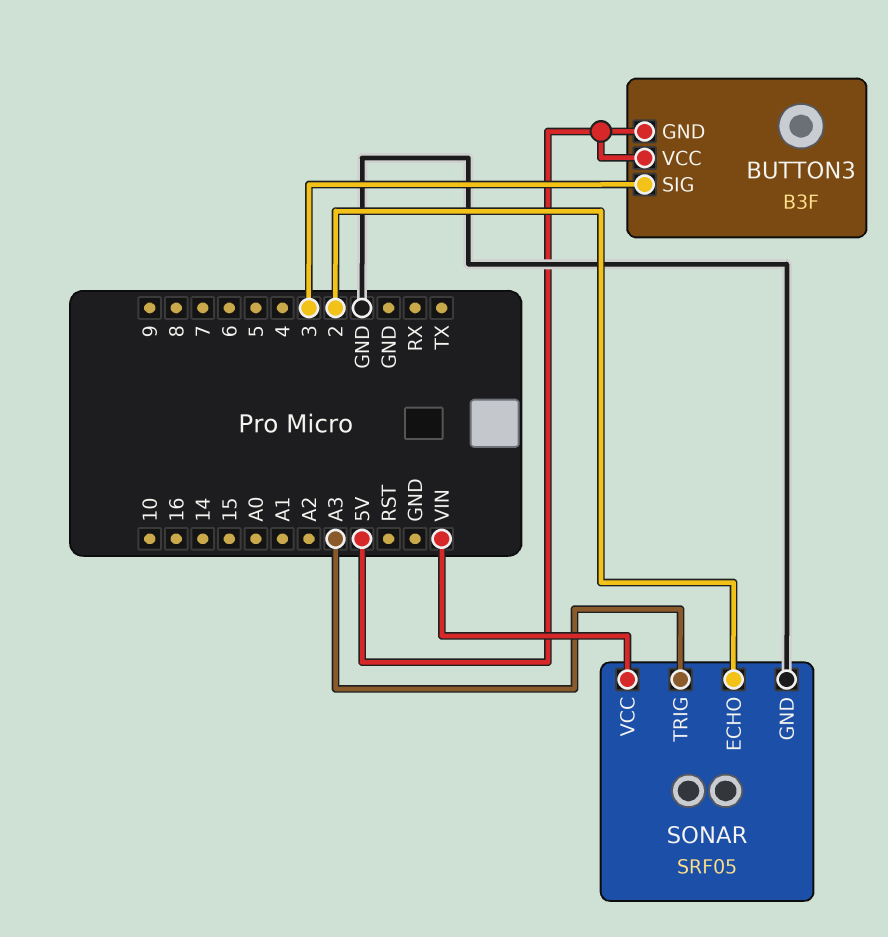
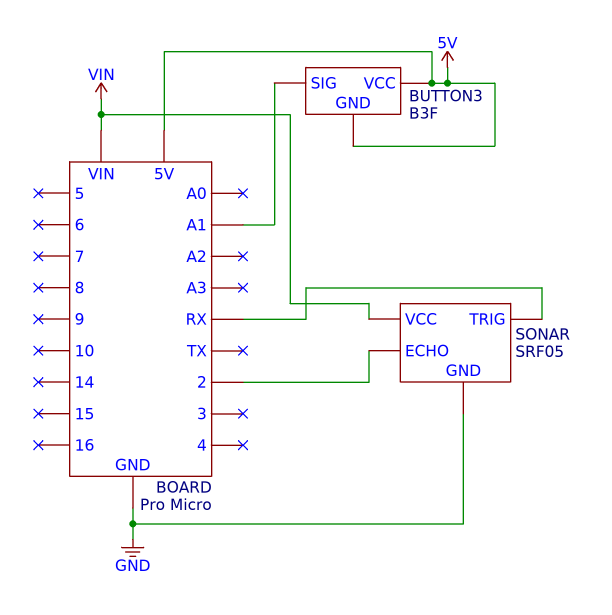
BUTTON3 pin SIG: 3 -> A1
SONAR pin TRIG: A3 -> RX

